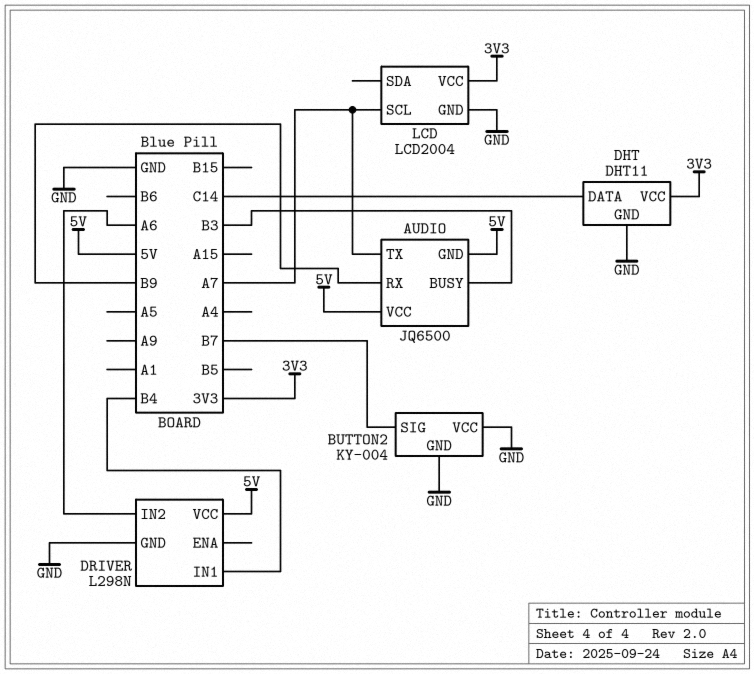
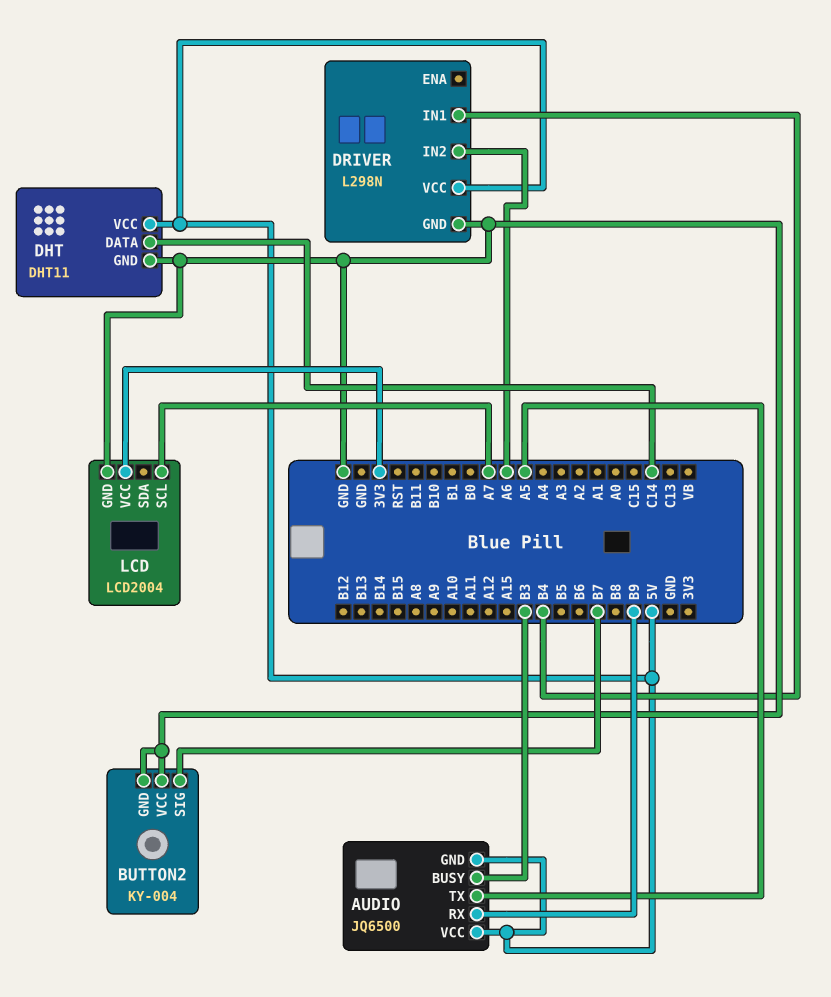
AUDIO pin TX: A7 -> A5
DHT pin VCC: 3V3 -> 5V

